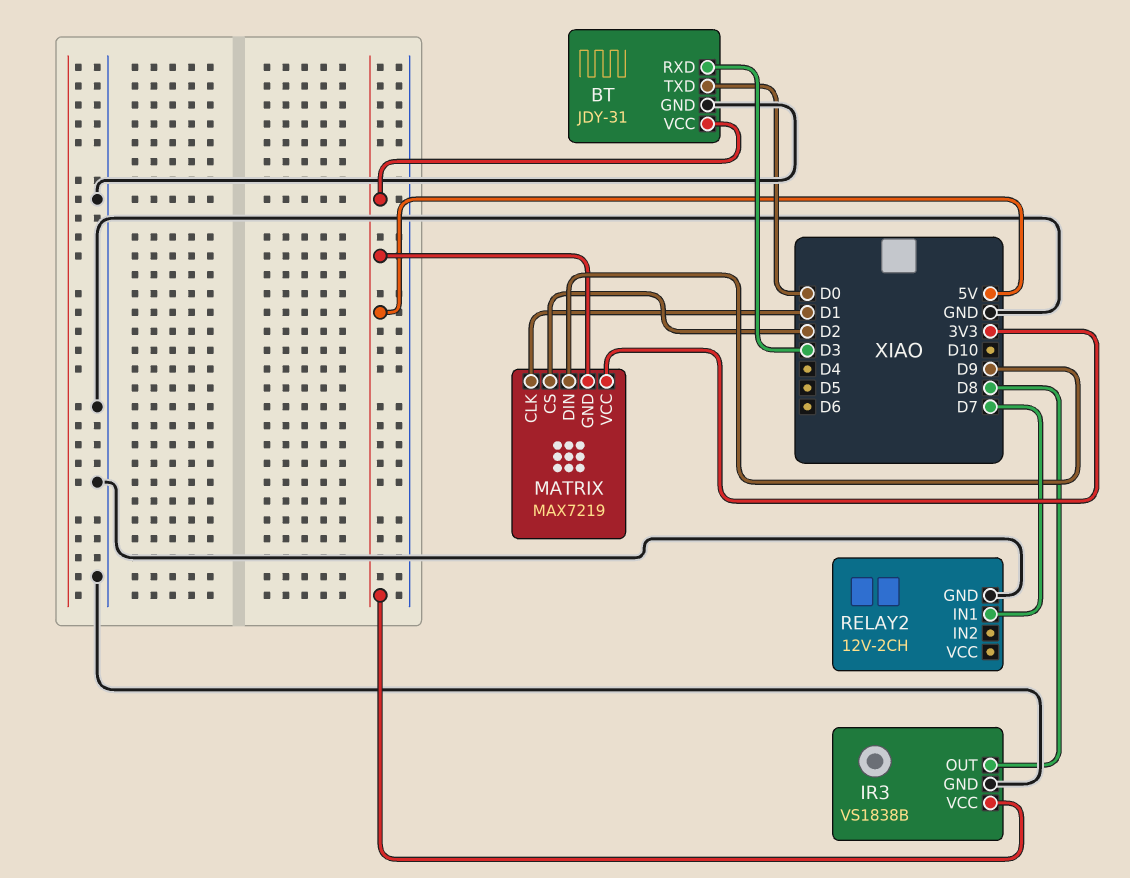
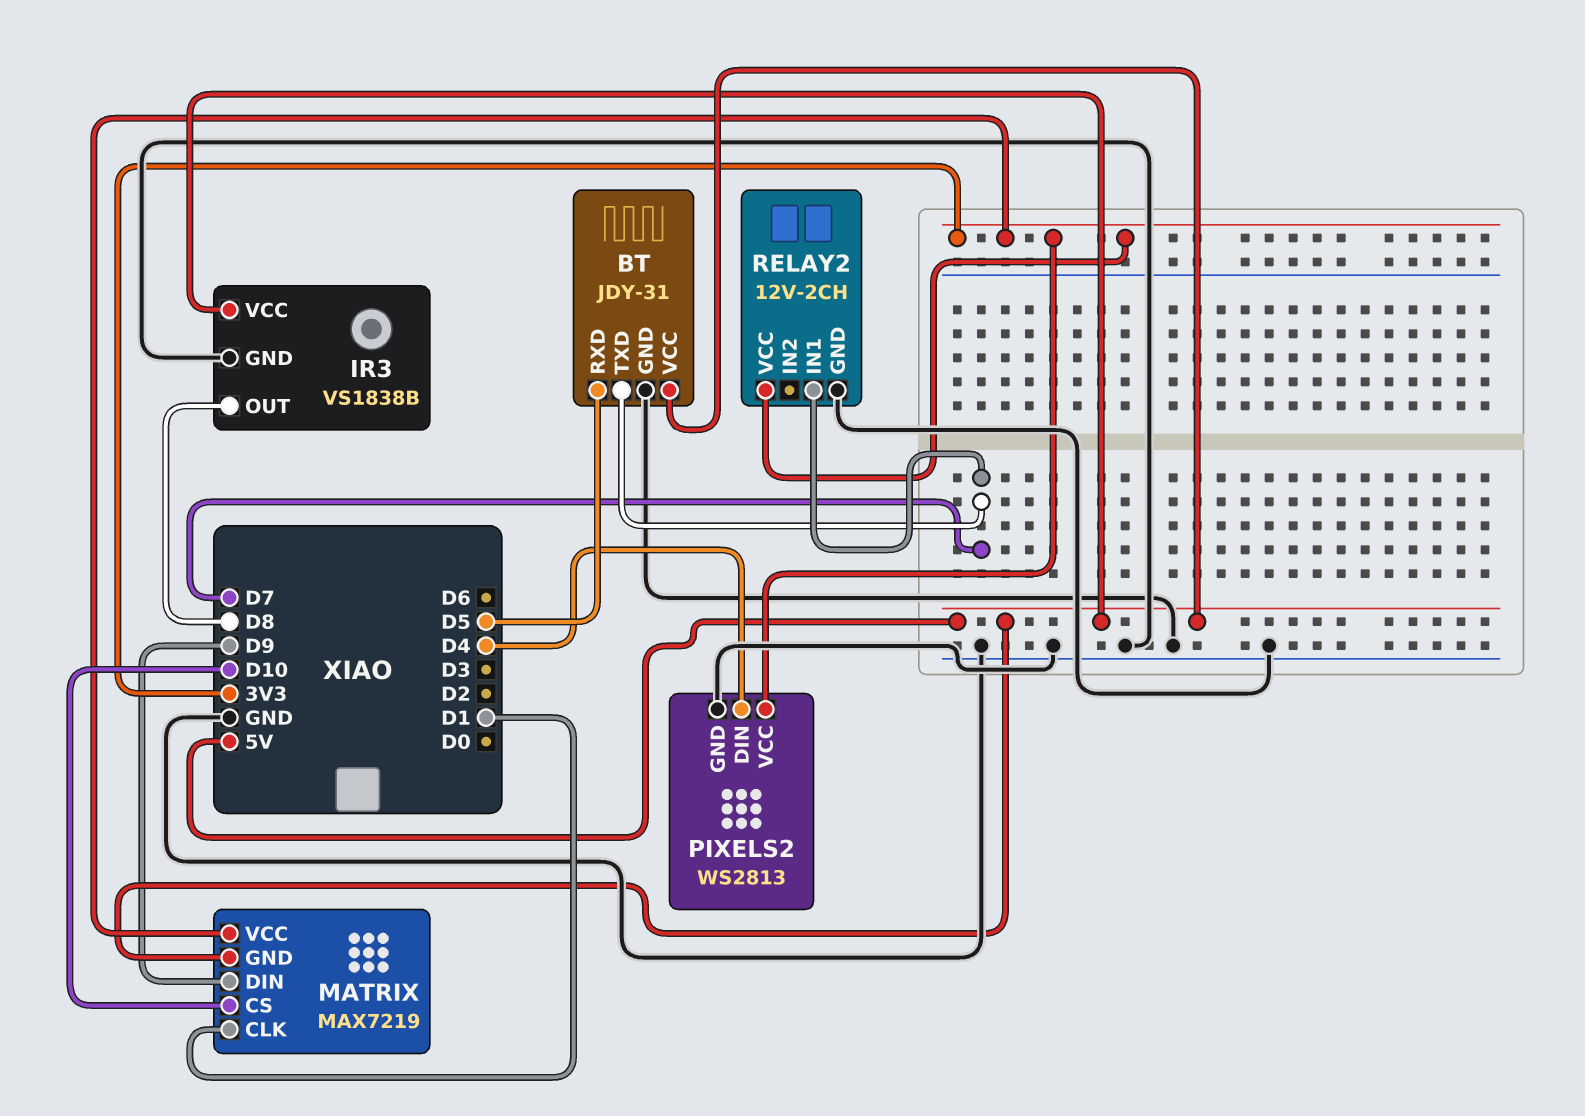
BT pin RXD: D3 -> D5
BT pin TXD: D0 -> D7
MATRIX pin CS: D2 -> D10
PIXELS2: none -> WS2813
PIXELS2 pin DIN: none -> D4
PIXELS2 pin GND: none -> GND
PIXELS2 pin VCC: none -> 3V3
RELAY2 pin VCC: none -> 3V3

